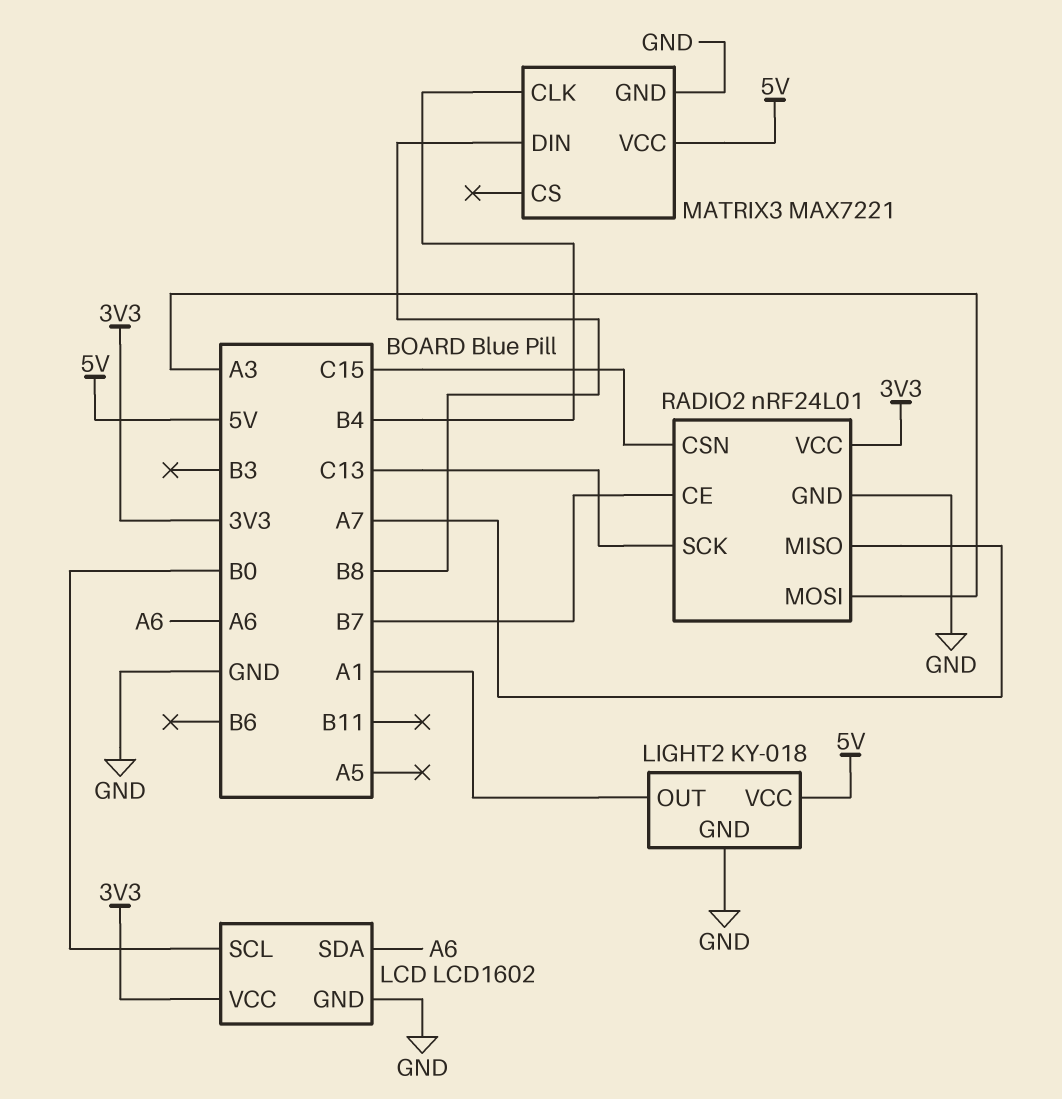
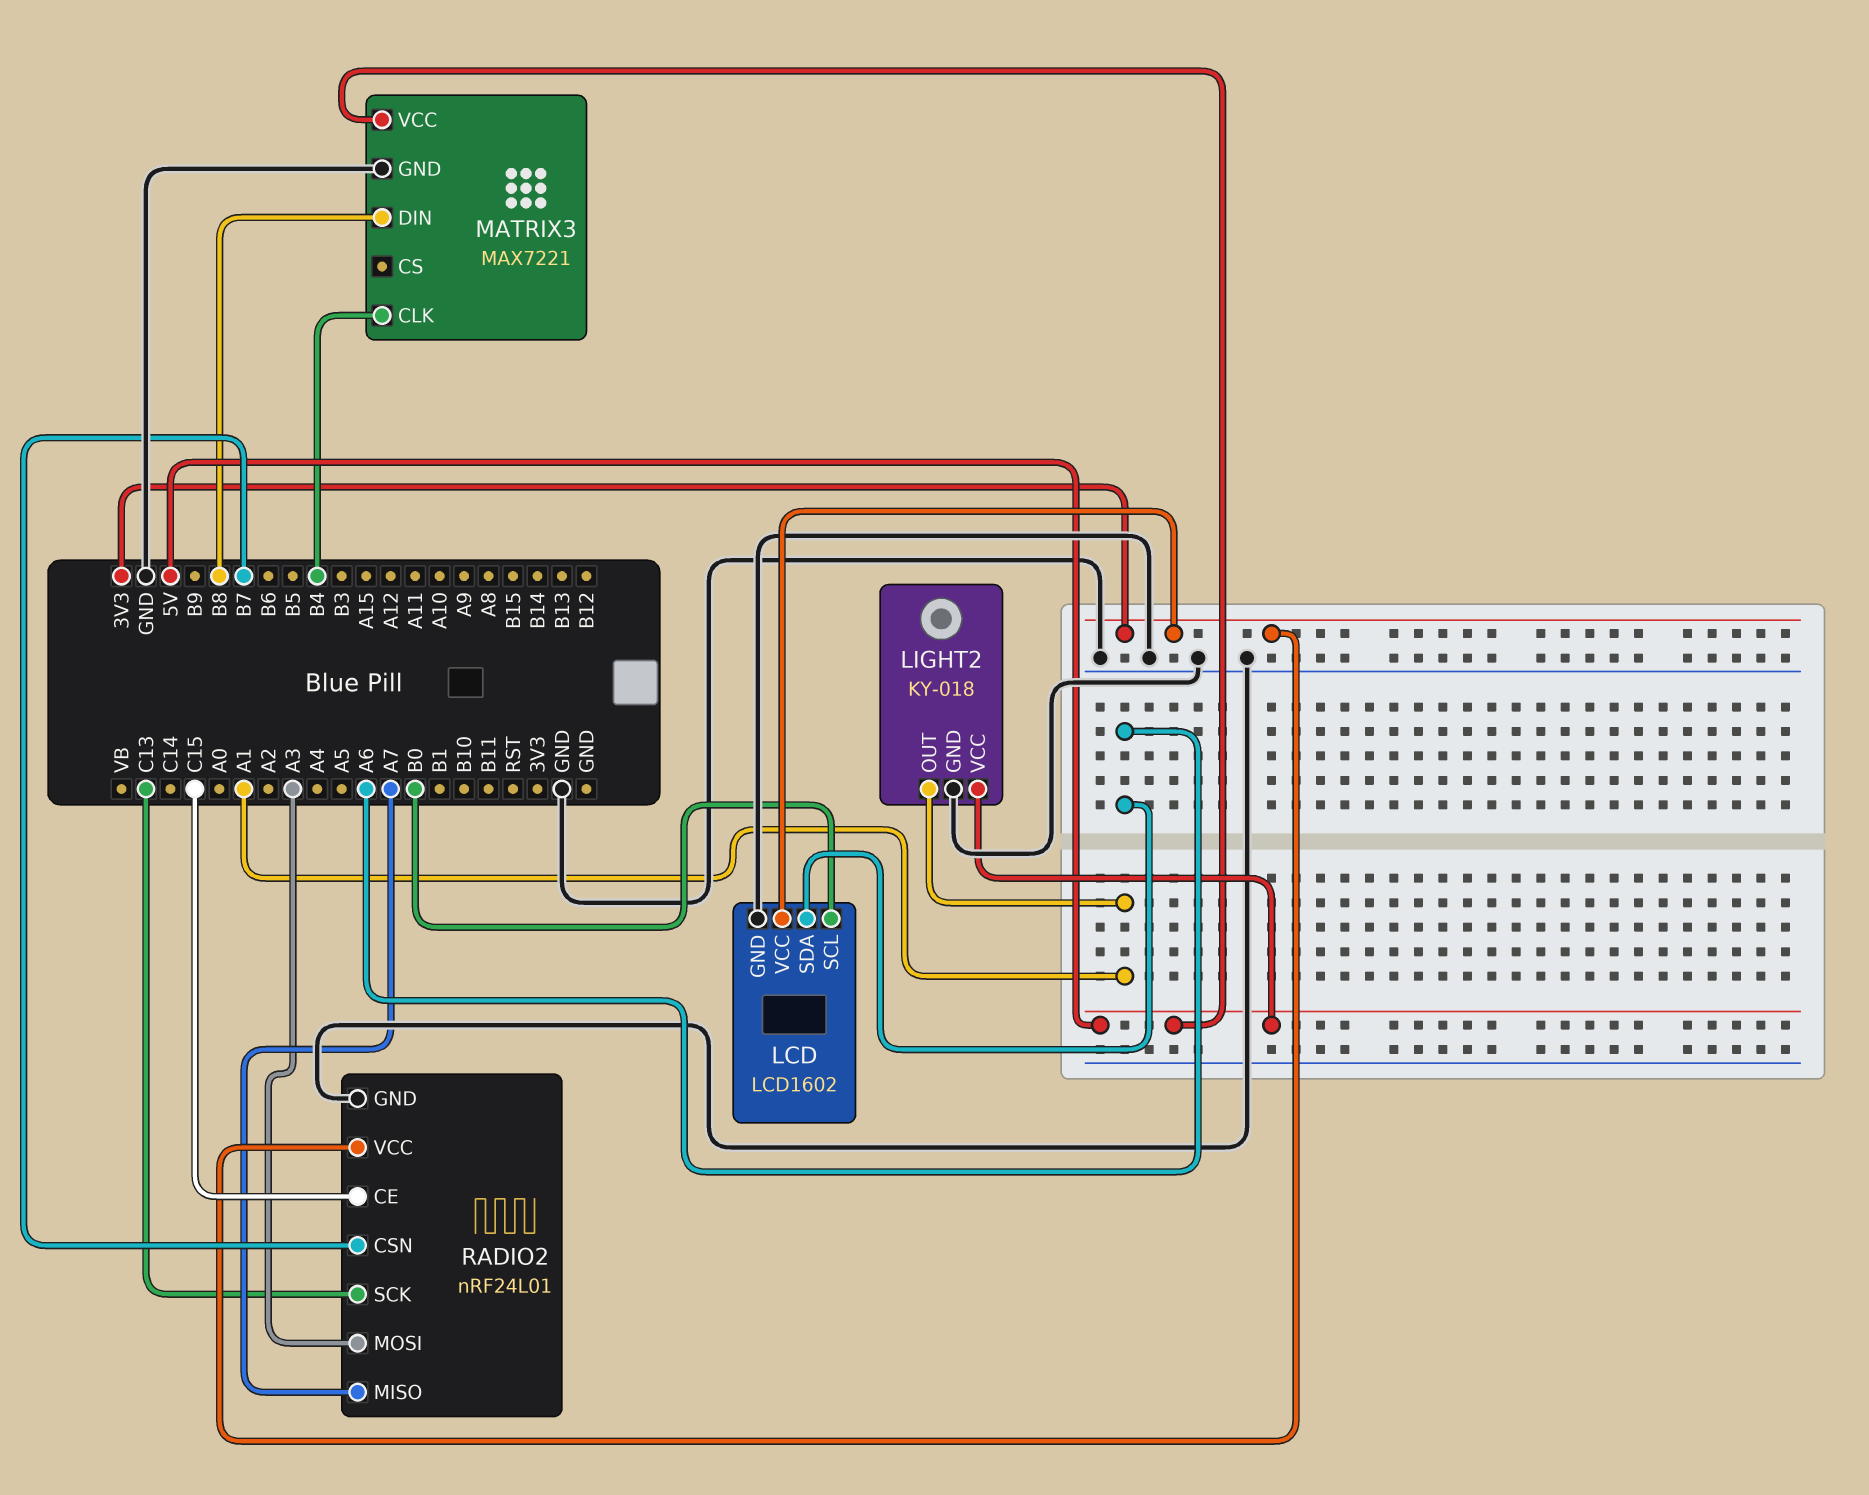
RADIO2 pin CE: B7 -> C15
RADIO2 pin CSN: C15 -> B7

